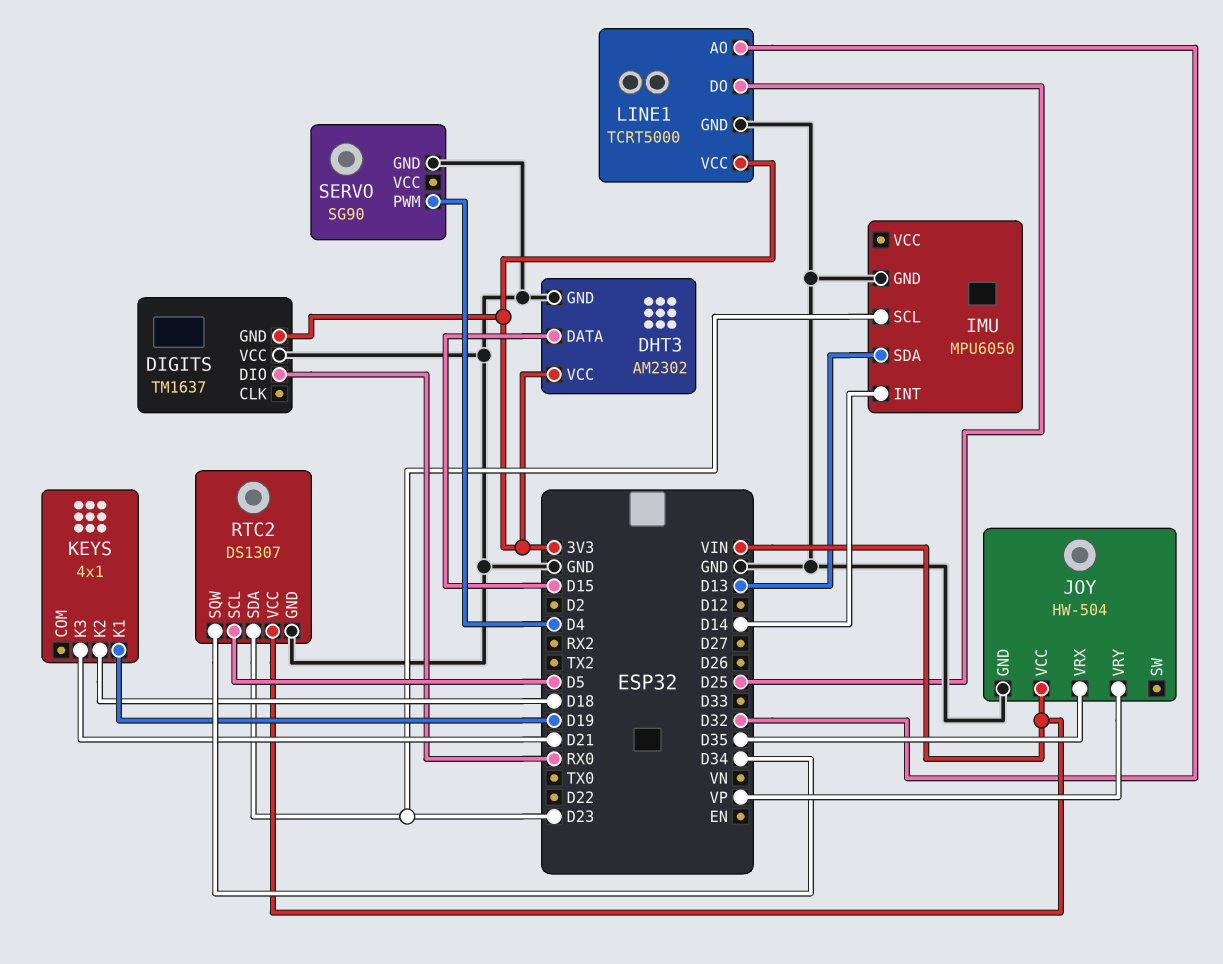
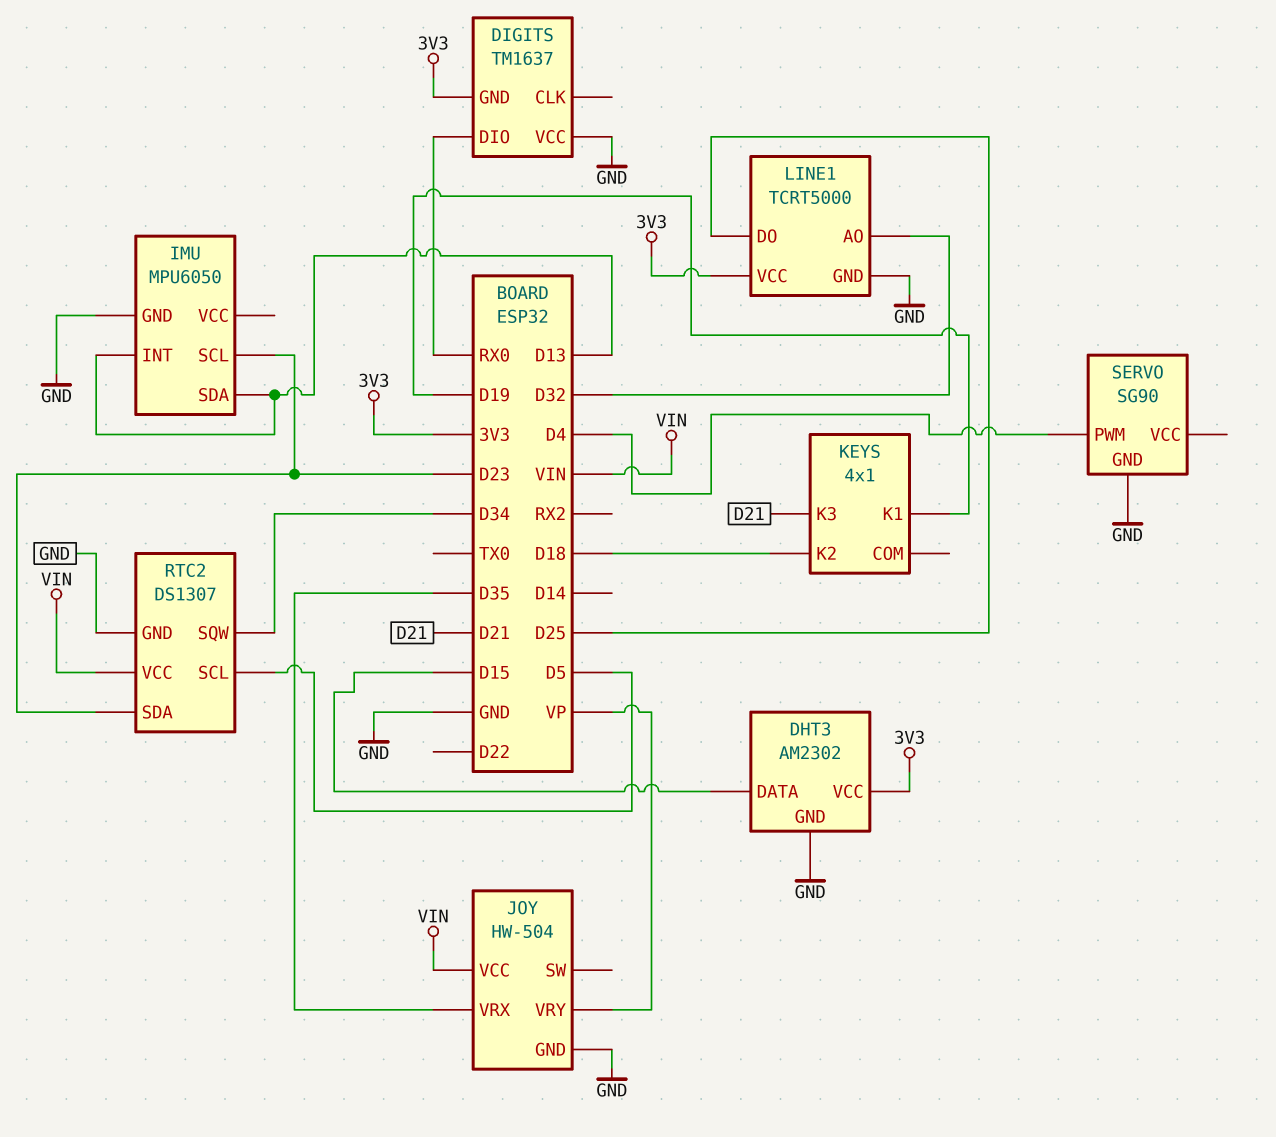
IMU pin INT: D14 -> D13

